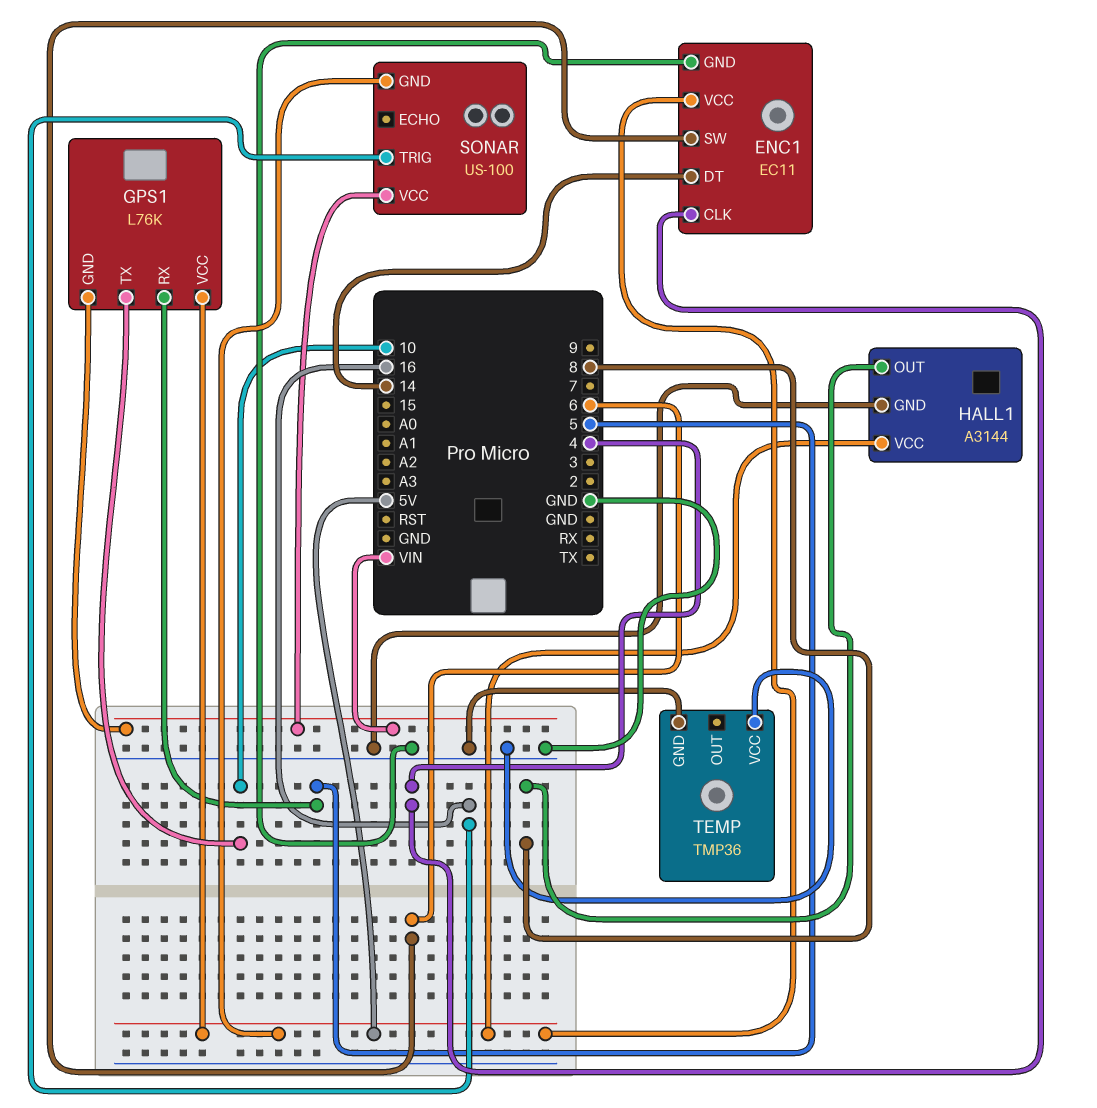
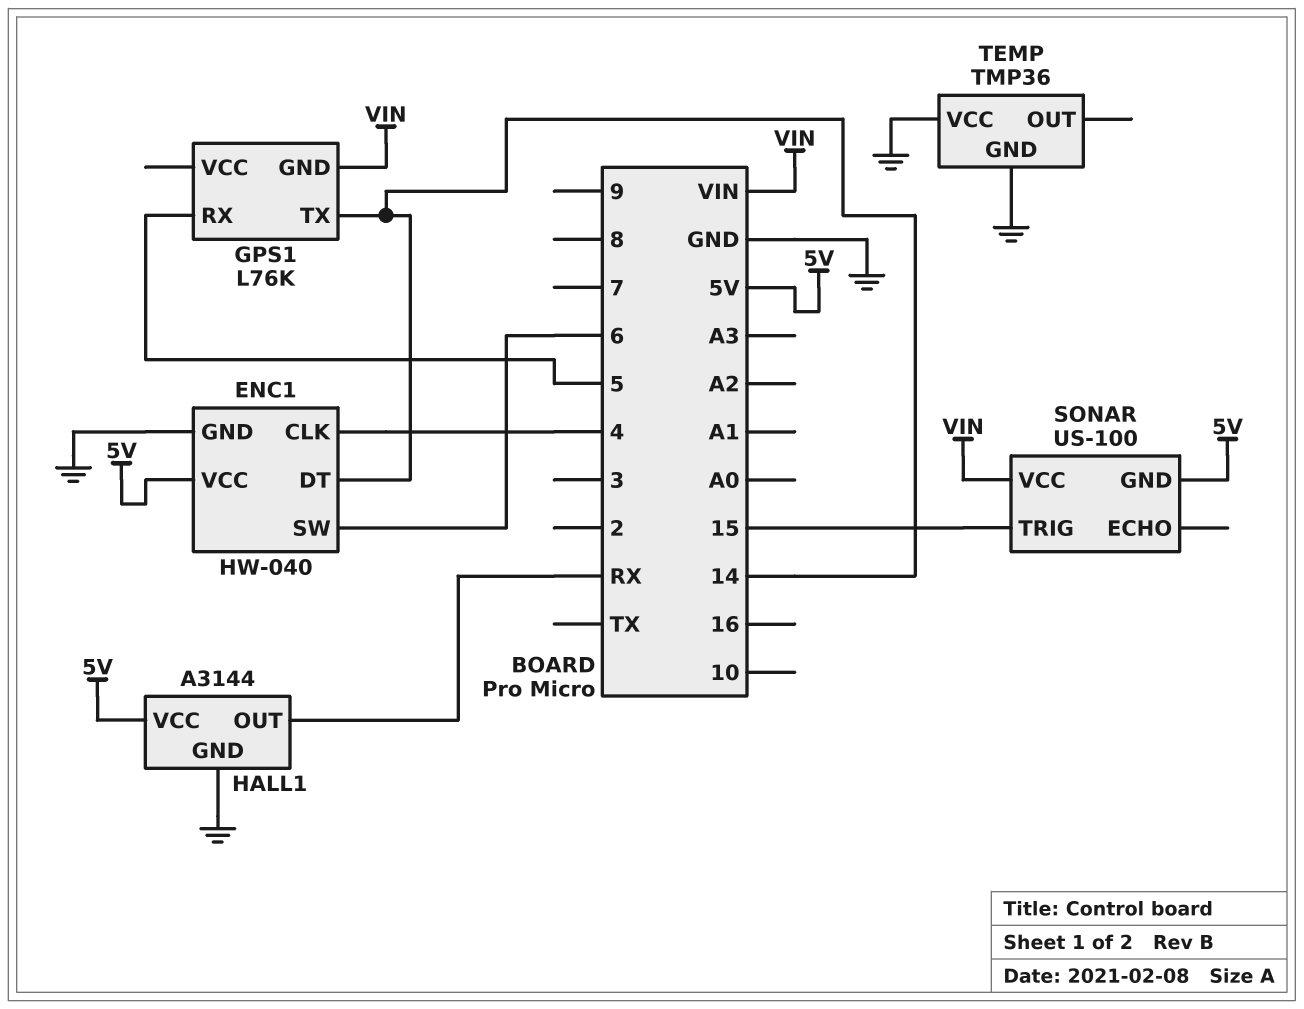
ENC1: EC11 -> HW-040
GPS1 pin TX: 10 -> 14
GPS1 pin VCC: 5V -> none
HALL1 pin OUT: 8 -> RX
SONAR pin TRIG: 16 -> 15

